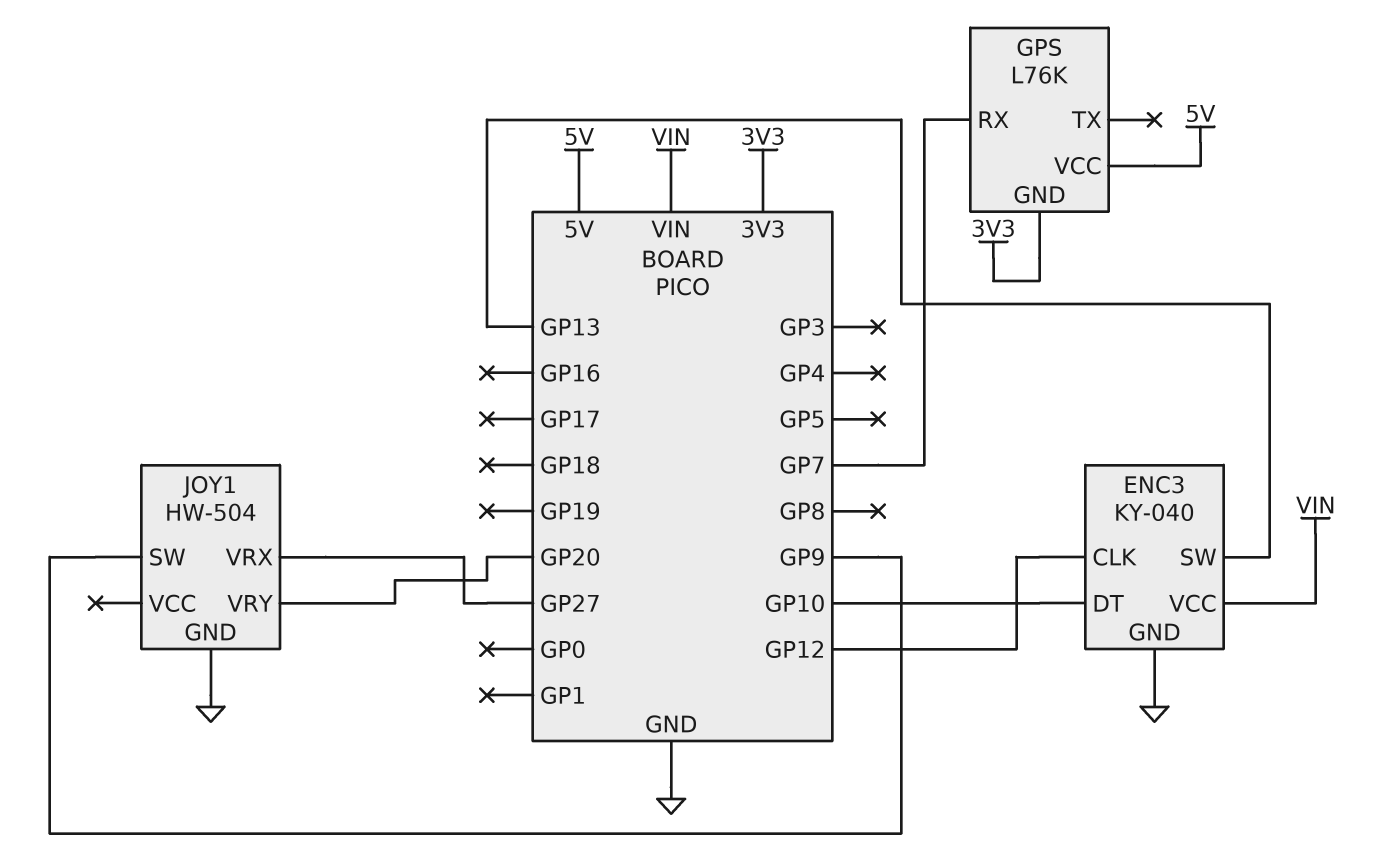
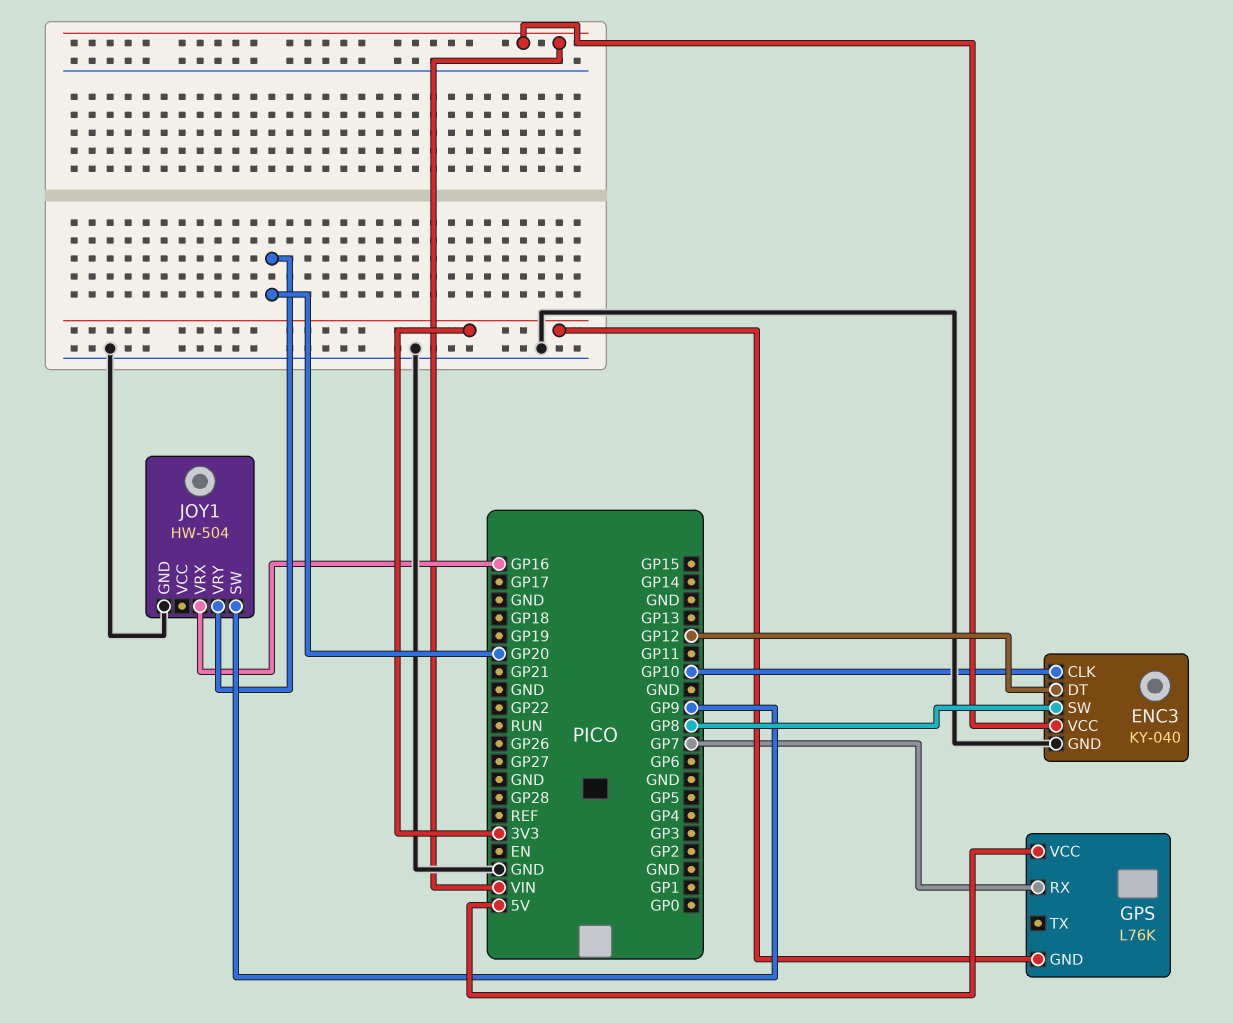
ENC3 pin CLK: GP12 -> GP10
ENC3 pin DT: GP10 -> GP12
ENC3 pin SW: GP13 -> GP8
JOY1 pin VRX: GP27 -> GP16

